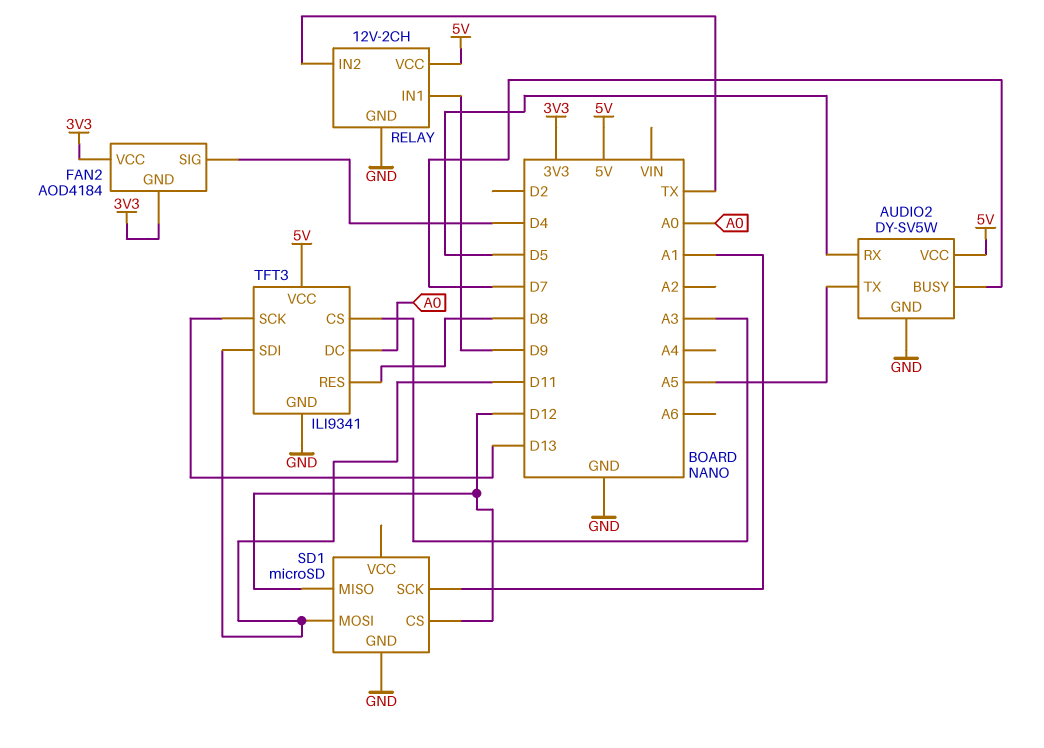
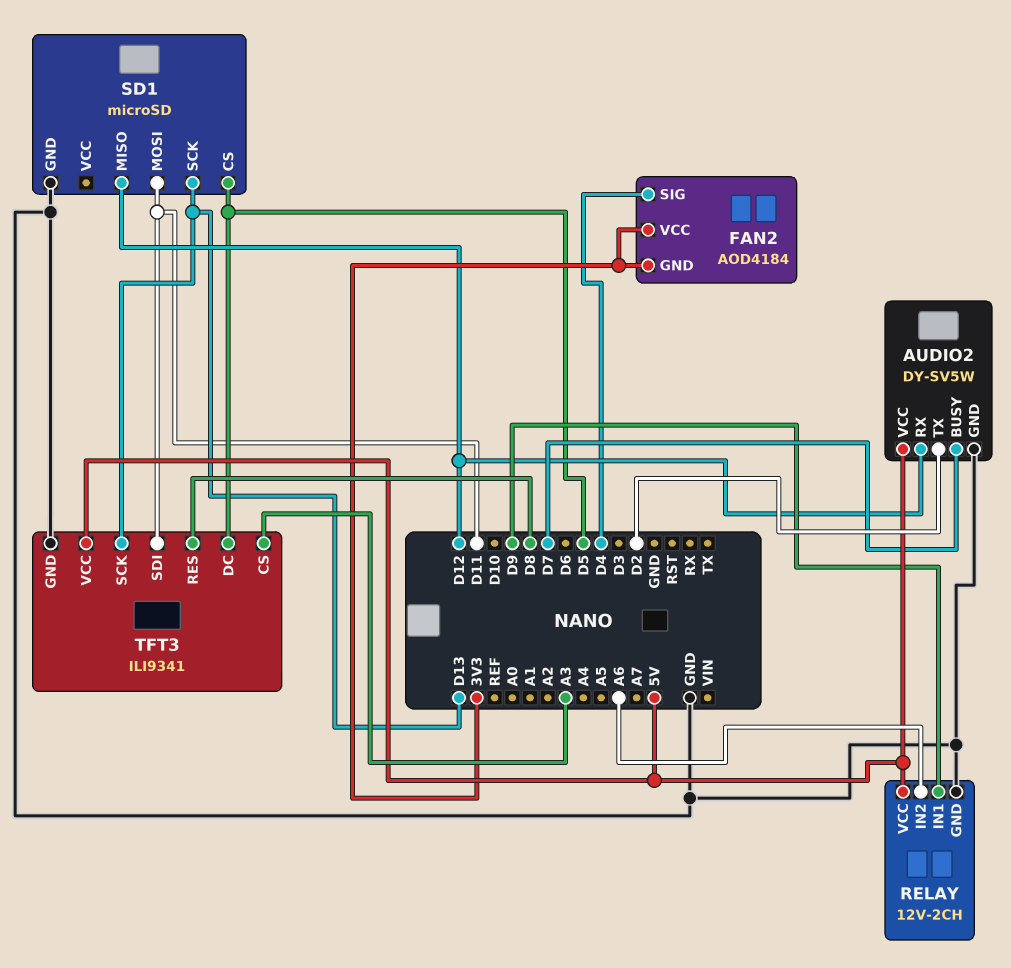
AUDIO2 pin RX: D5 -> D12
AUDIO2 pin TX: A5 -> D2
RELAY pin IN2: TX -> A6
SD1 pin CS: D12 -> D5
SD1 pin SCK: A1 -> D13
TFT3 pin DC: A0 -> D5

